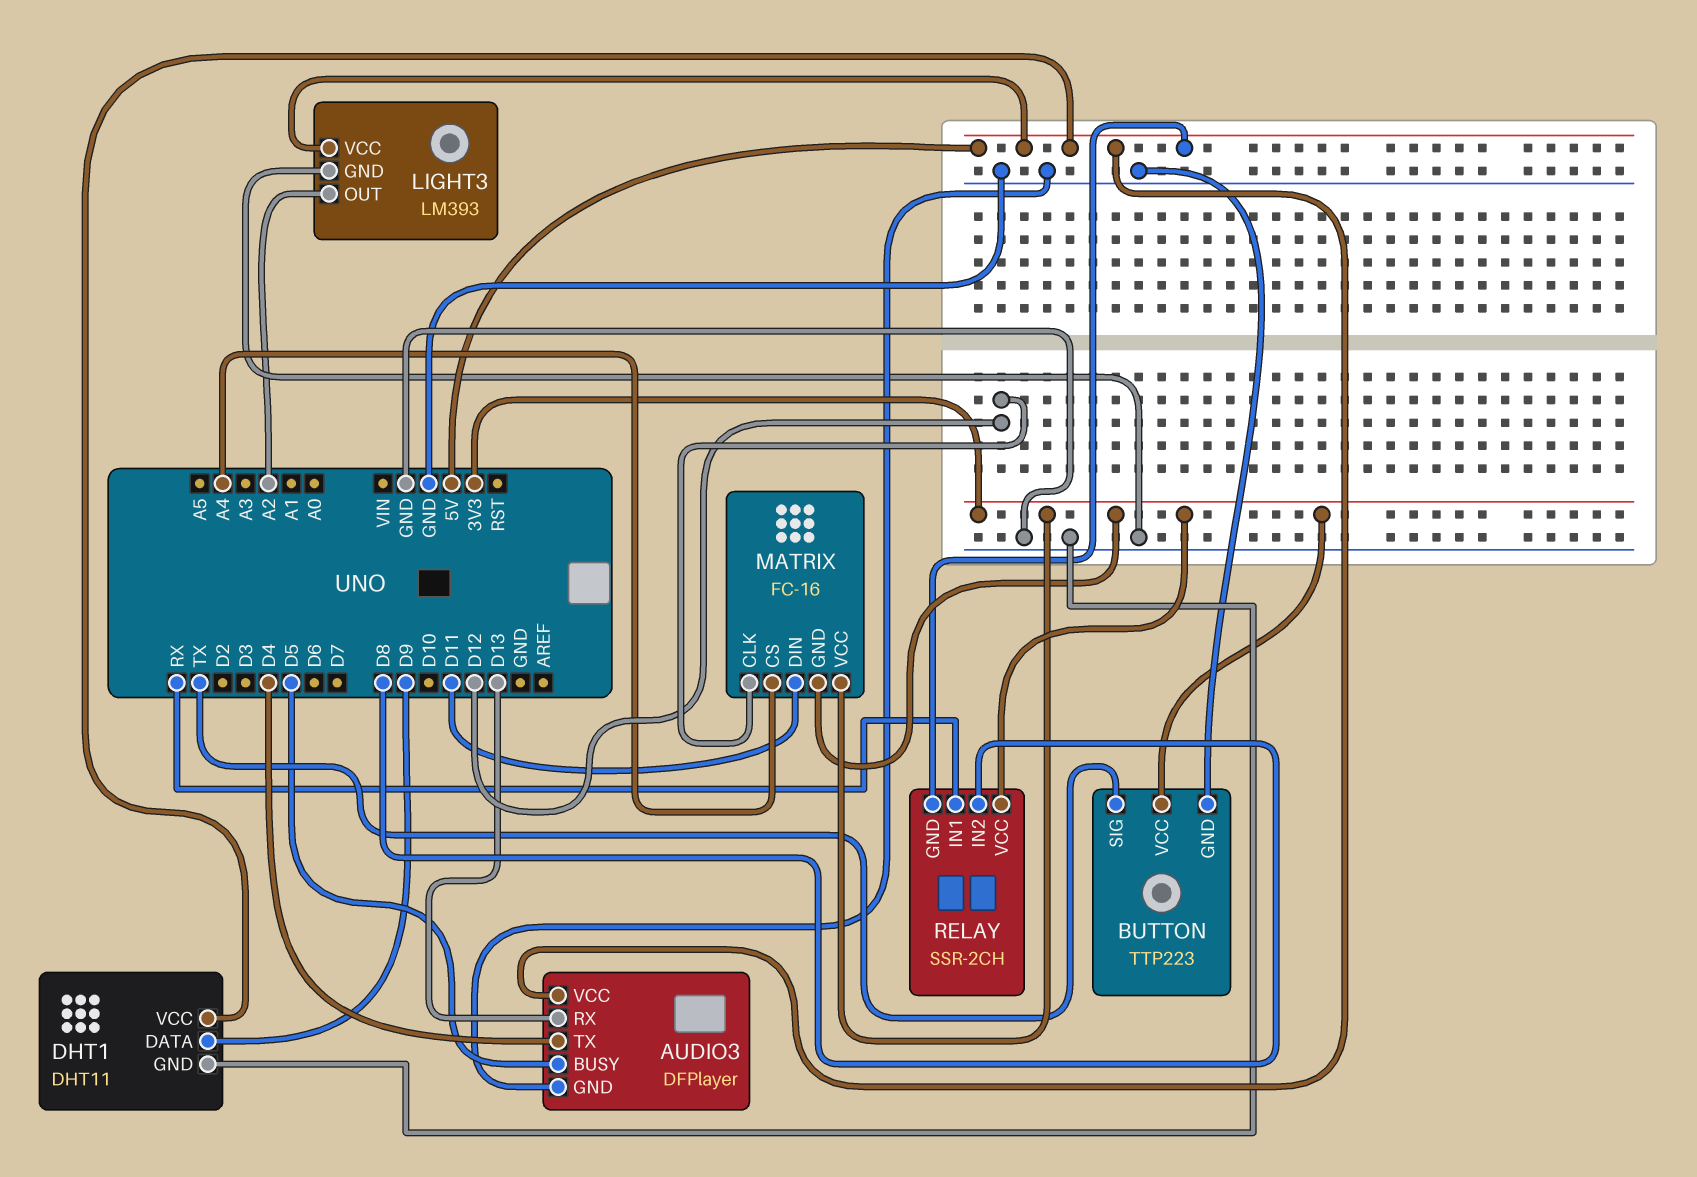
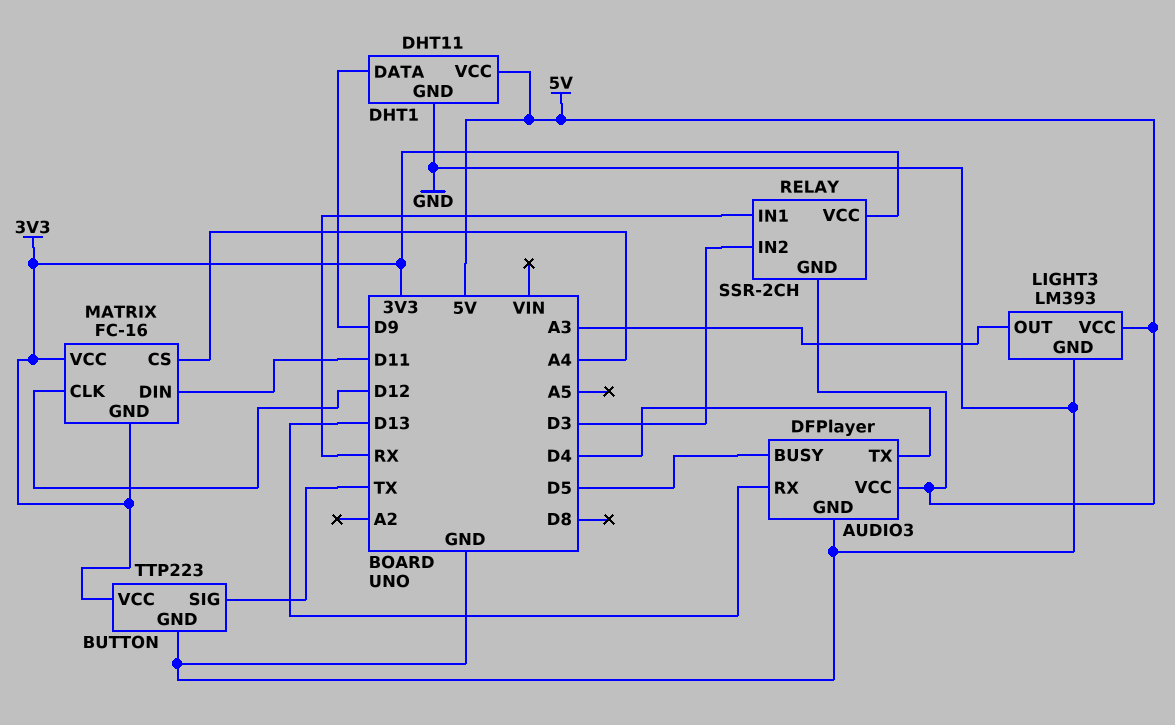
LIGHT3 pin OUT: A2 -> A3
RELAY pin IN2: D8 -> D3

